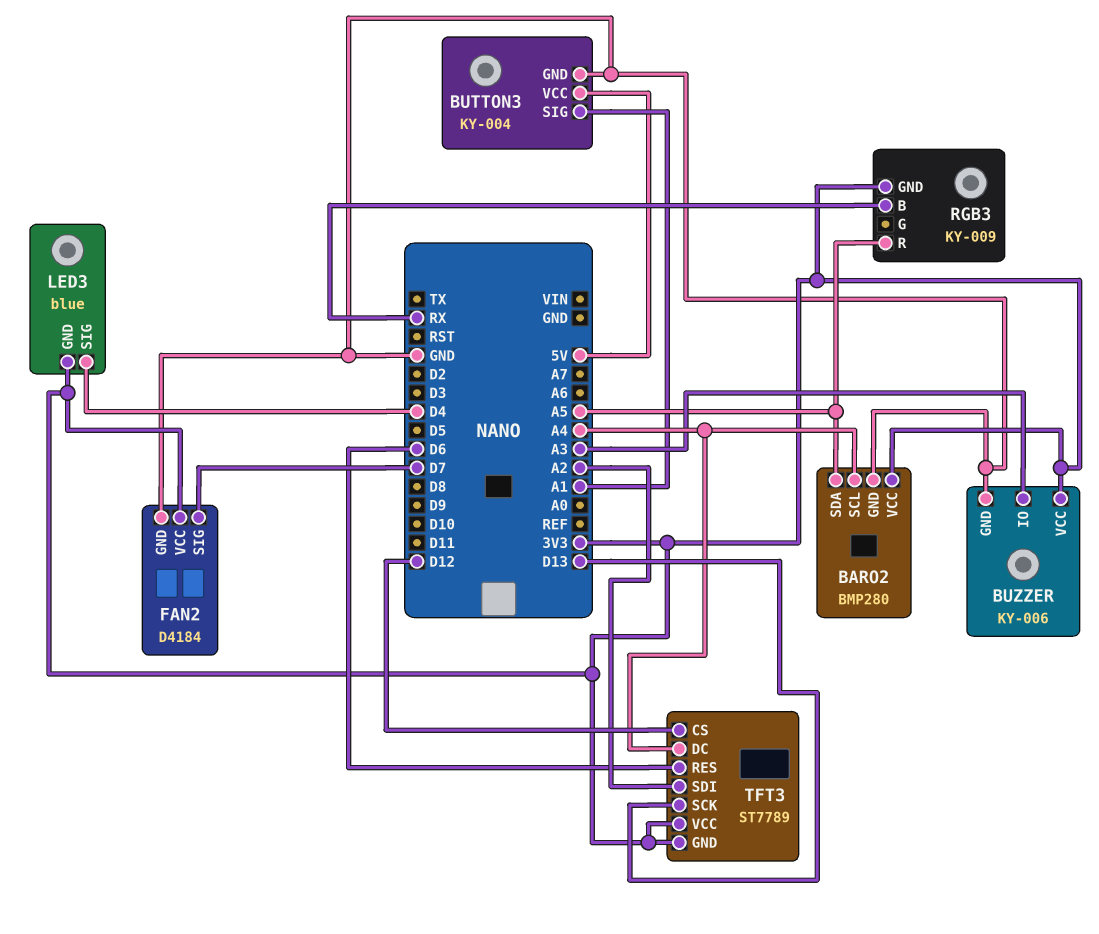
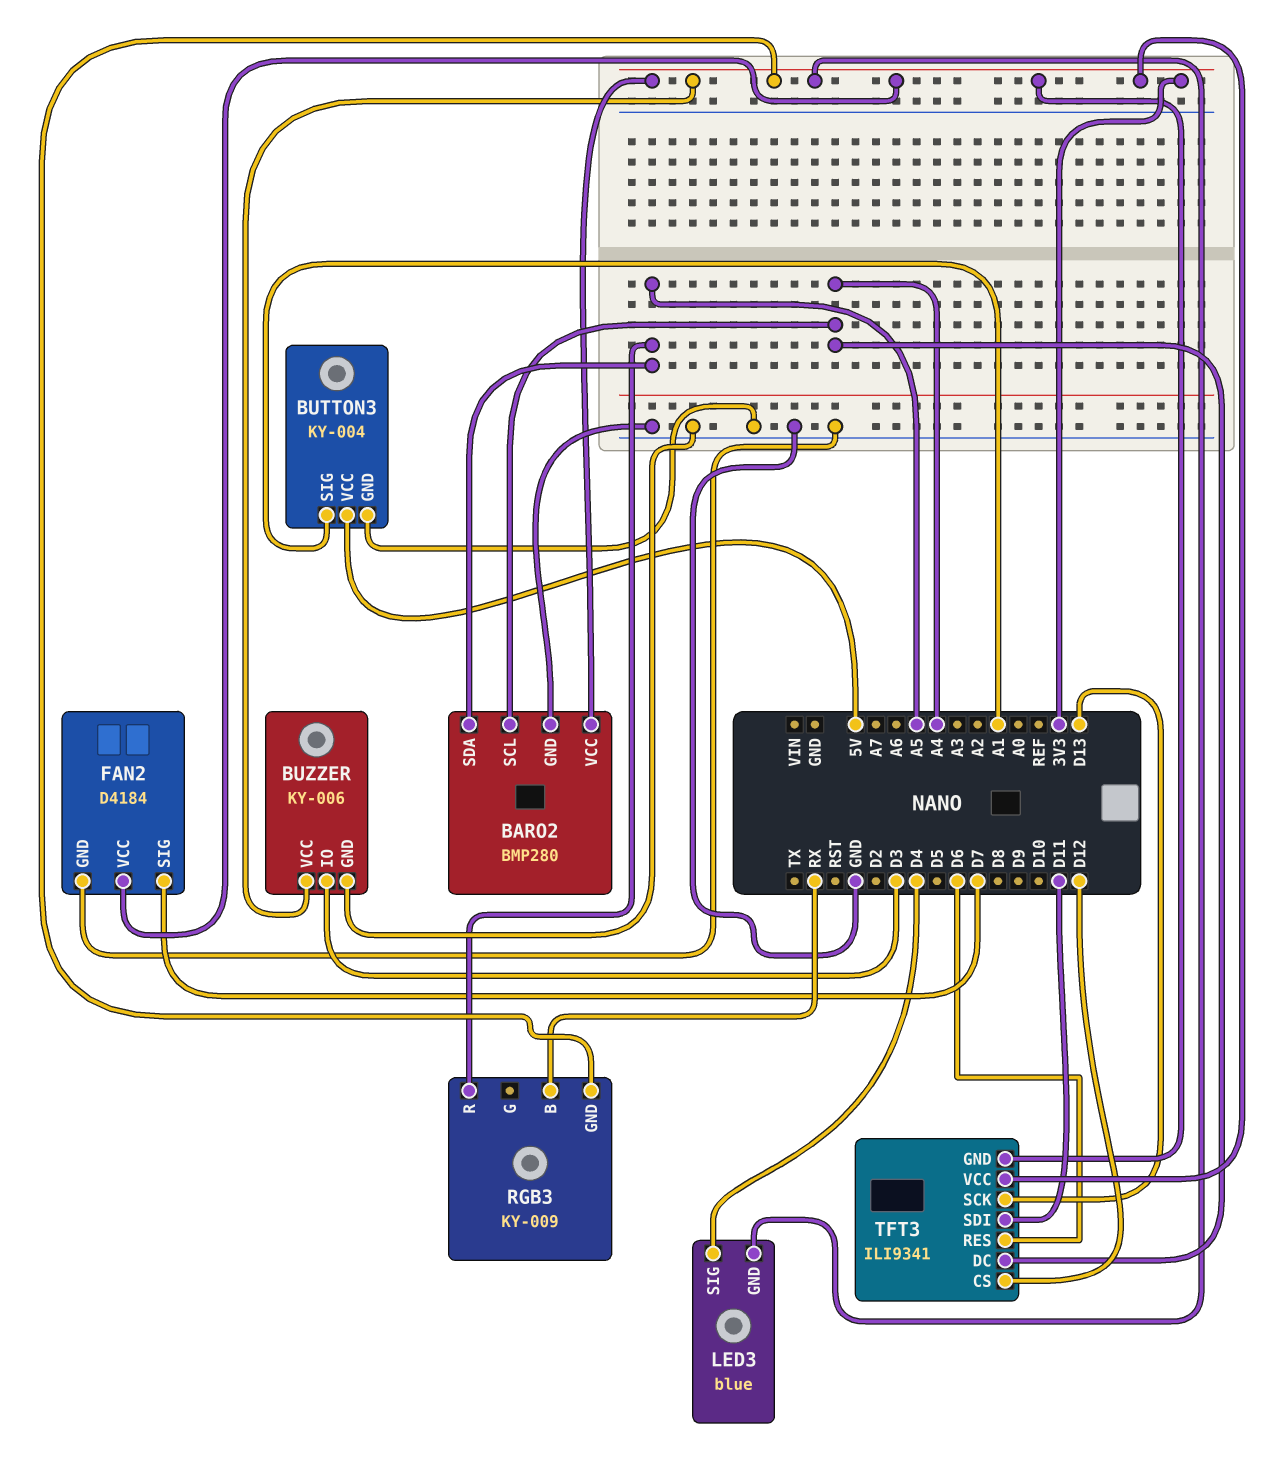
BUZZER pin IO: A3 -> D3
TFT3: ST7789 -> ILI9341
TFT3 pin SDI: A2 -> D11

